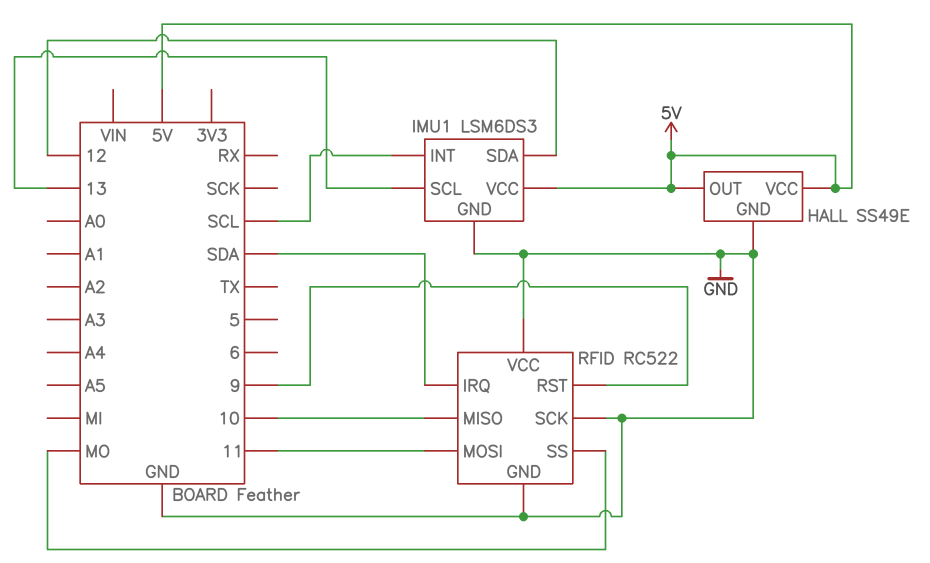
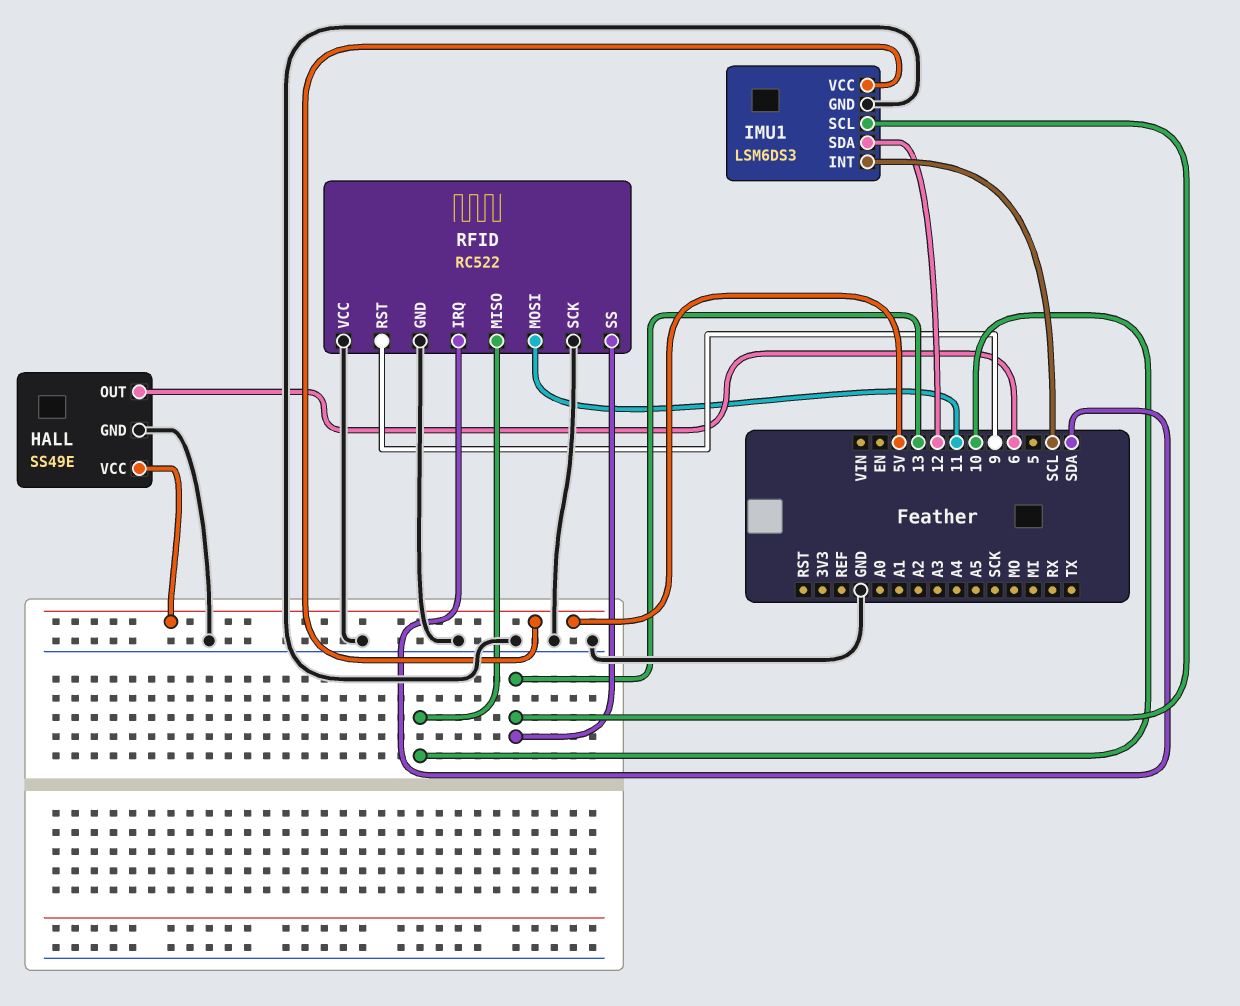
HALL pin OUT: 5V -> 6
RFID pin SS: MO -> 13

